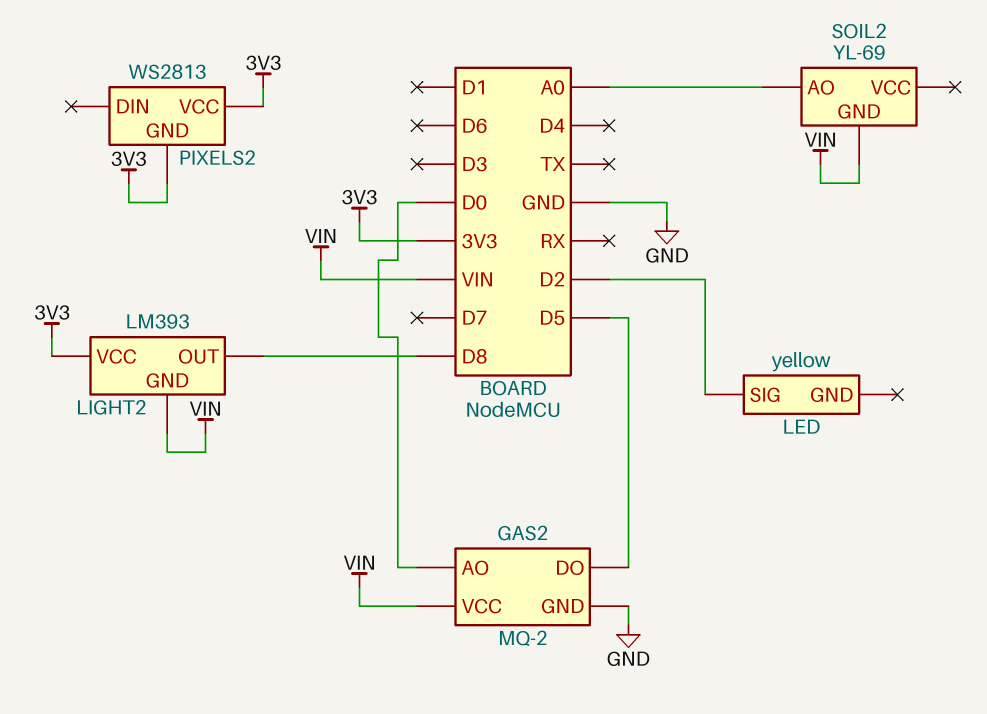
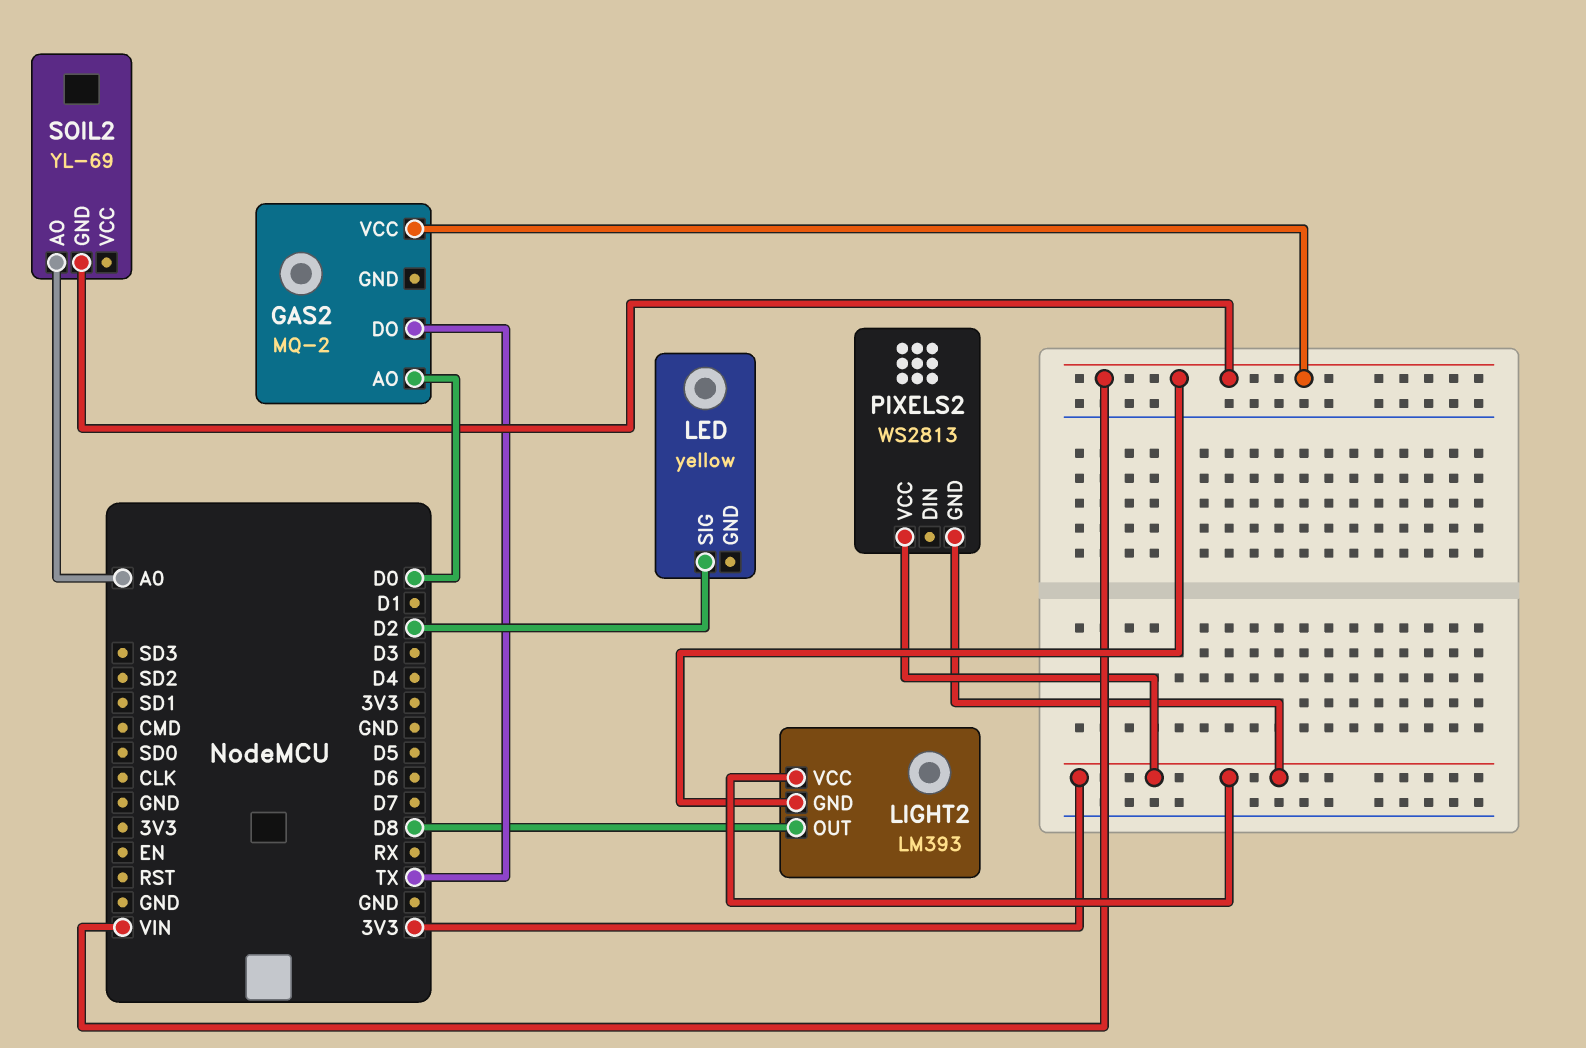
GAS2 pin DO: D5 -> TX
GAS2 pin GND: GND -> none

